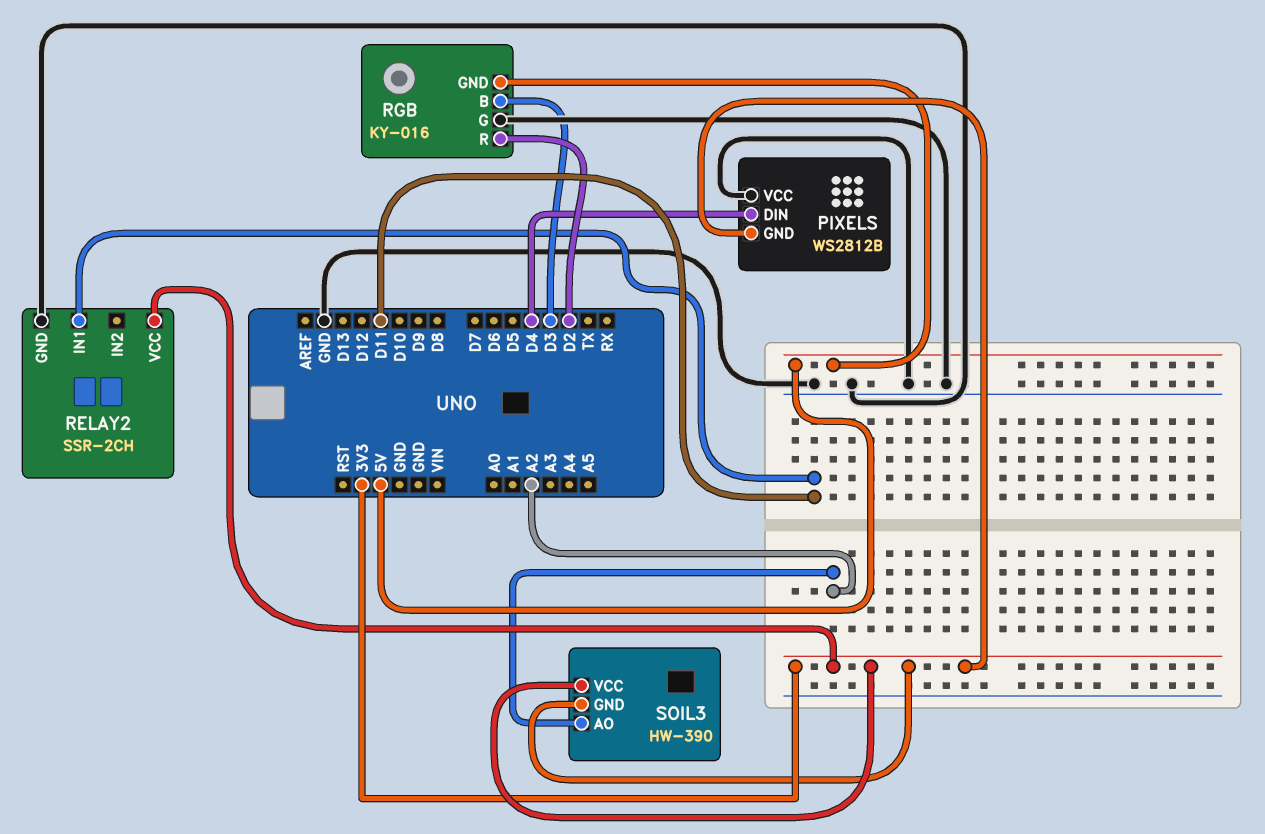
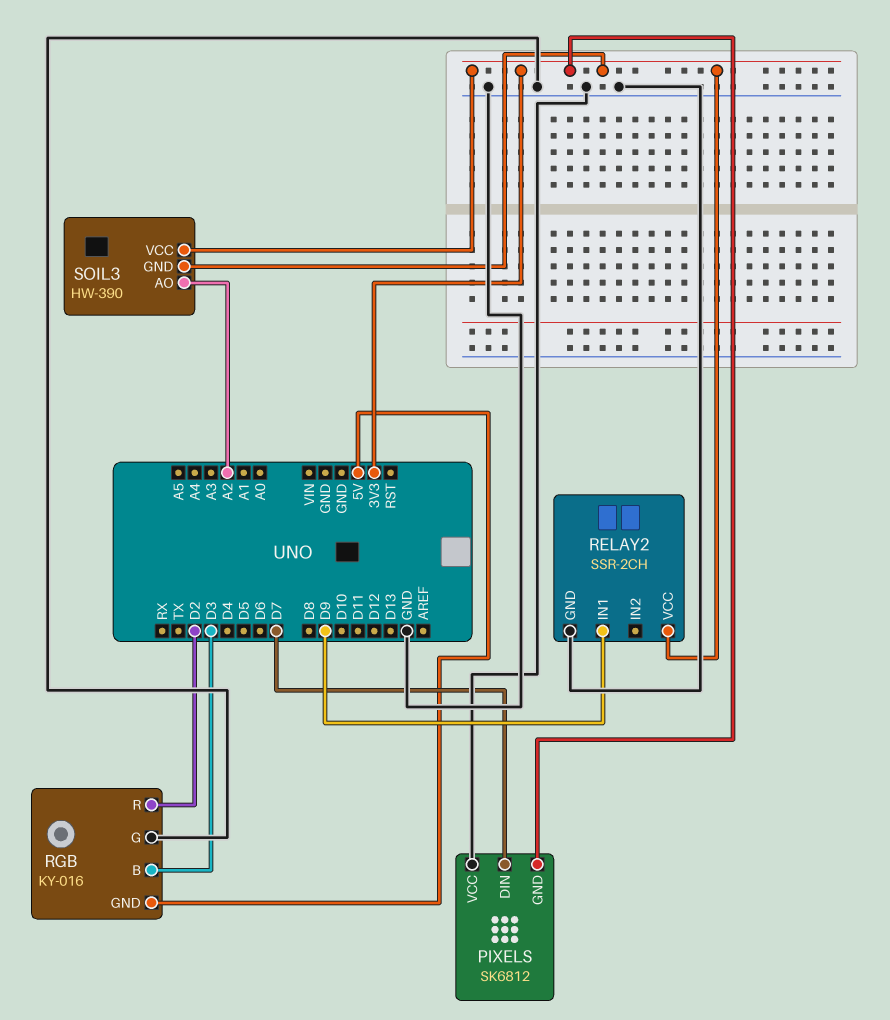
PIXELS: WS2812B -> SK6812
PIXELS pin DIN: D4 -> D7
RELAY2 pin IN1: D11 -> D9

